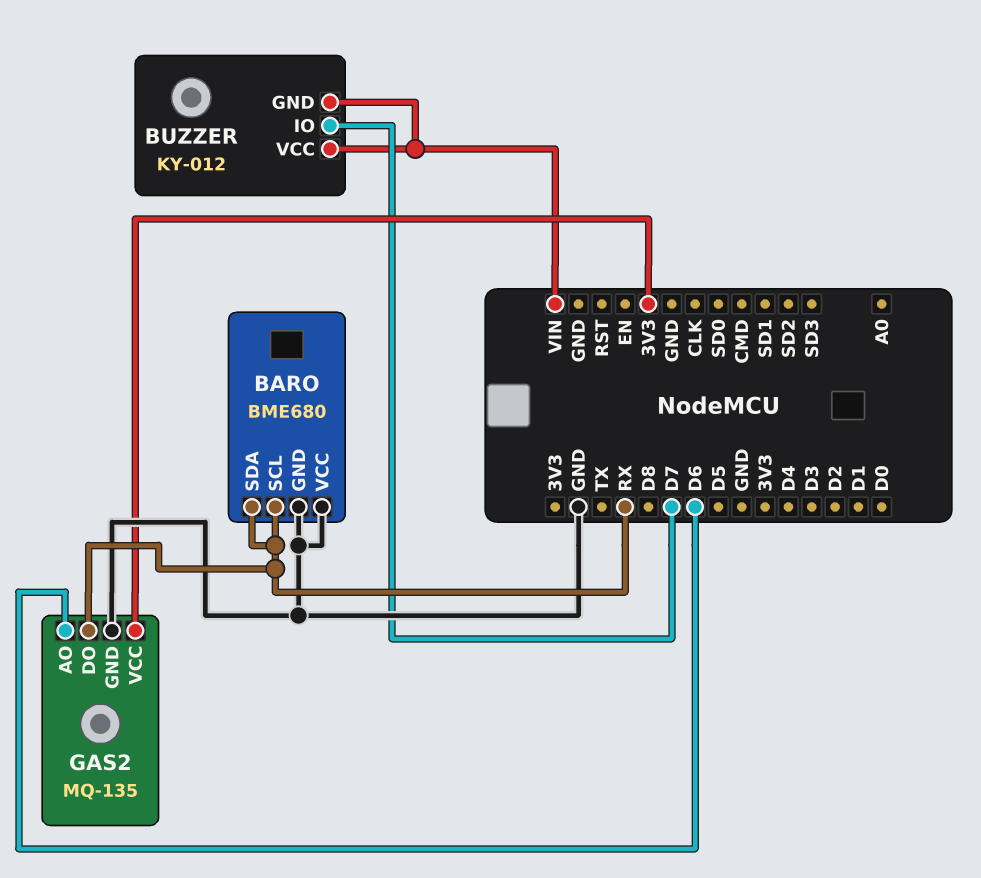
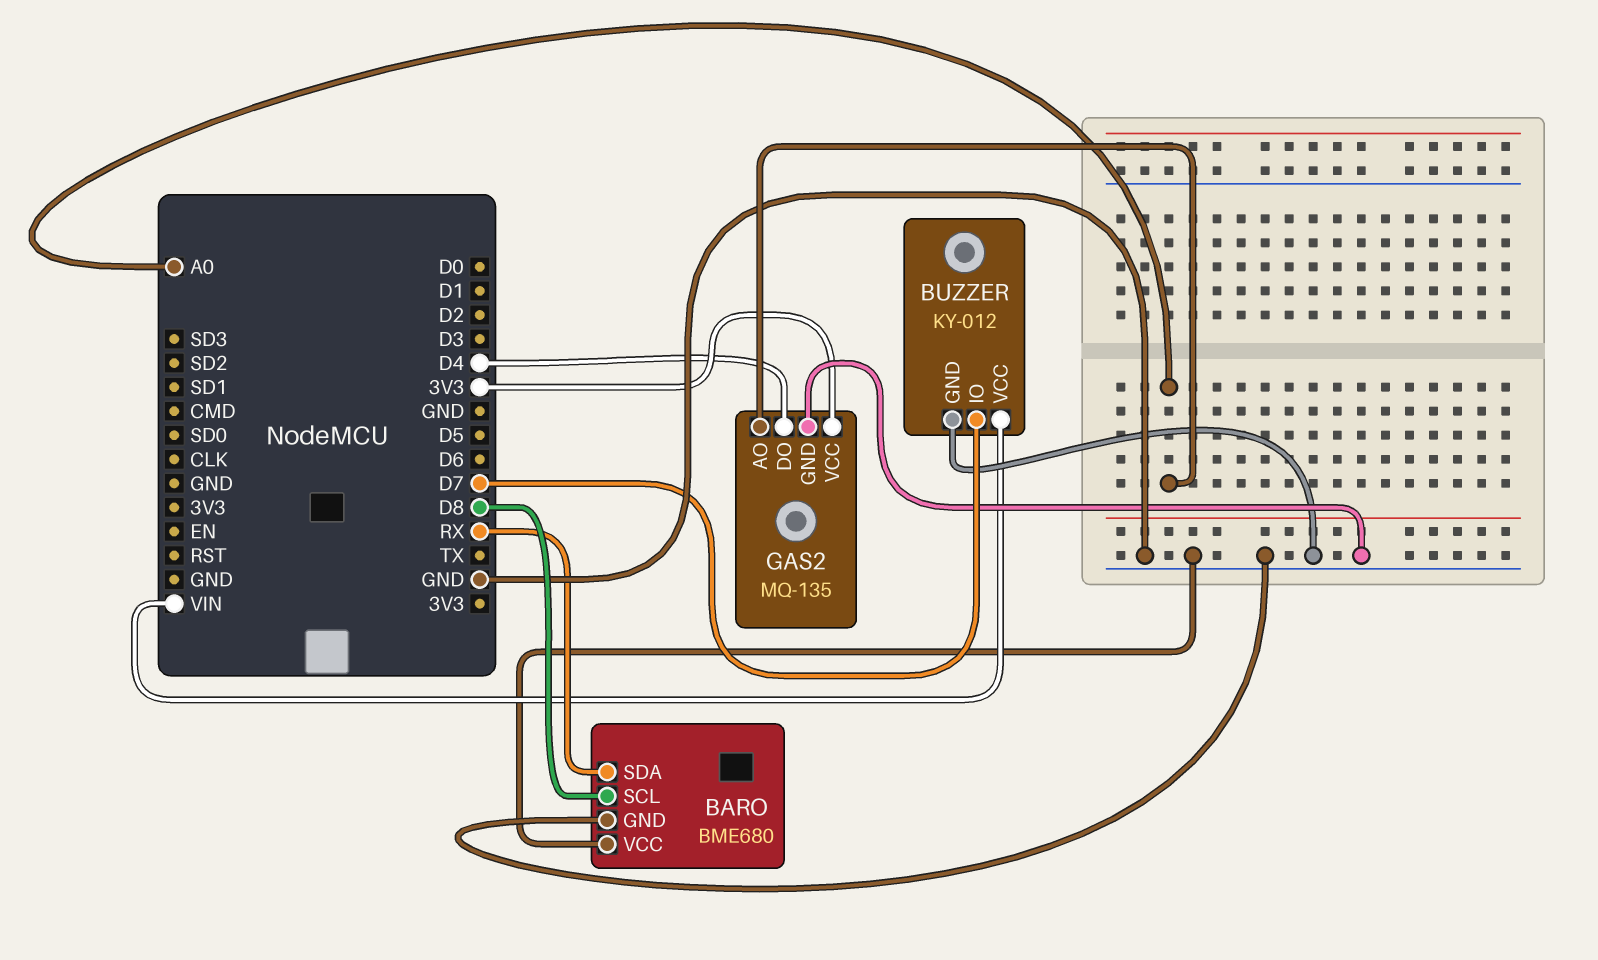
BARO pin SCL: RX -> D8
BUZZER pin GND: VIN -> GND
GAS2 pin AO: D6 -> A0
GAS2 pin DO: RX -> D4

